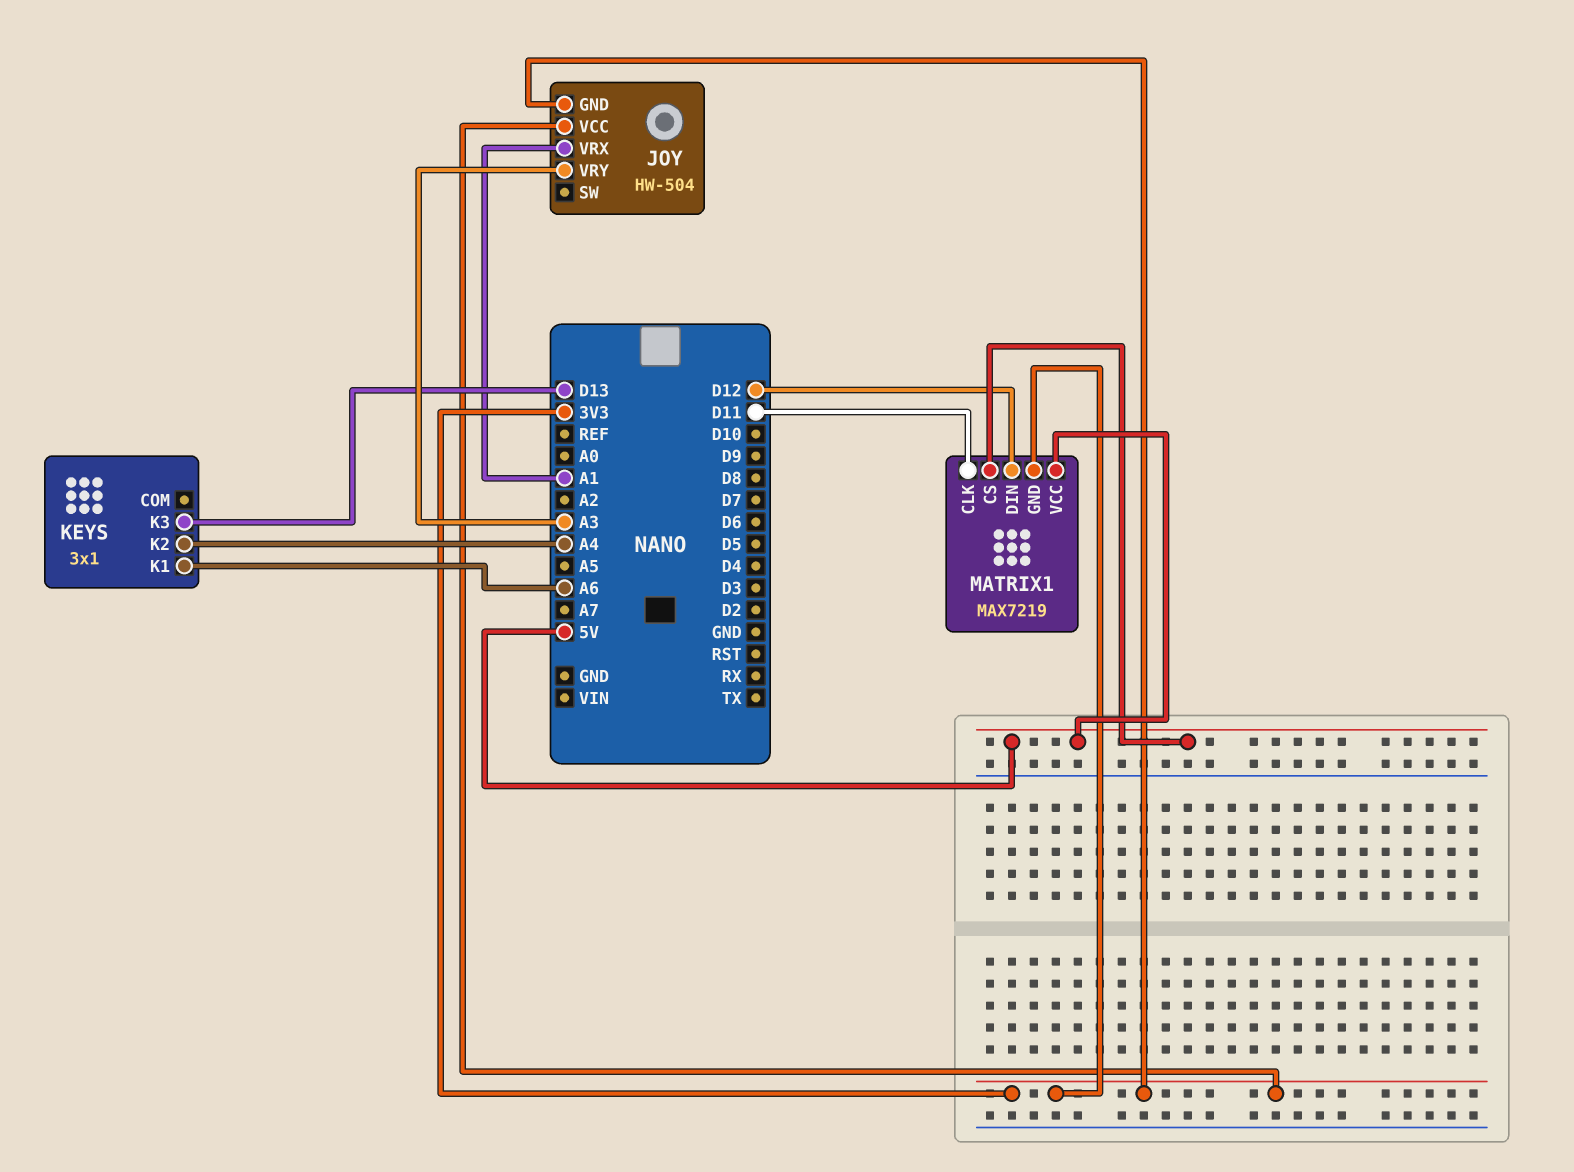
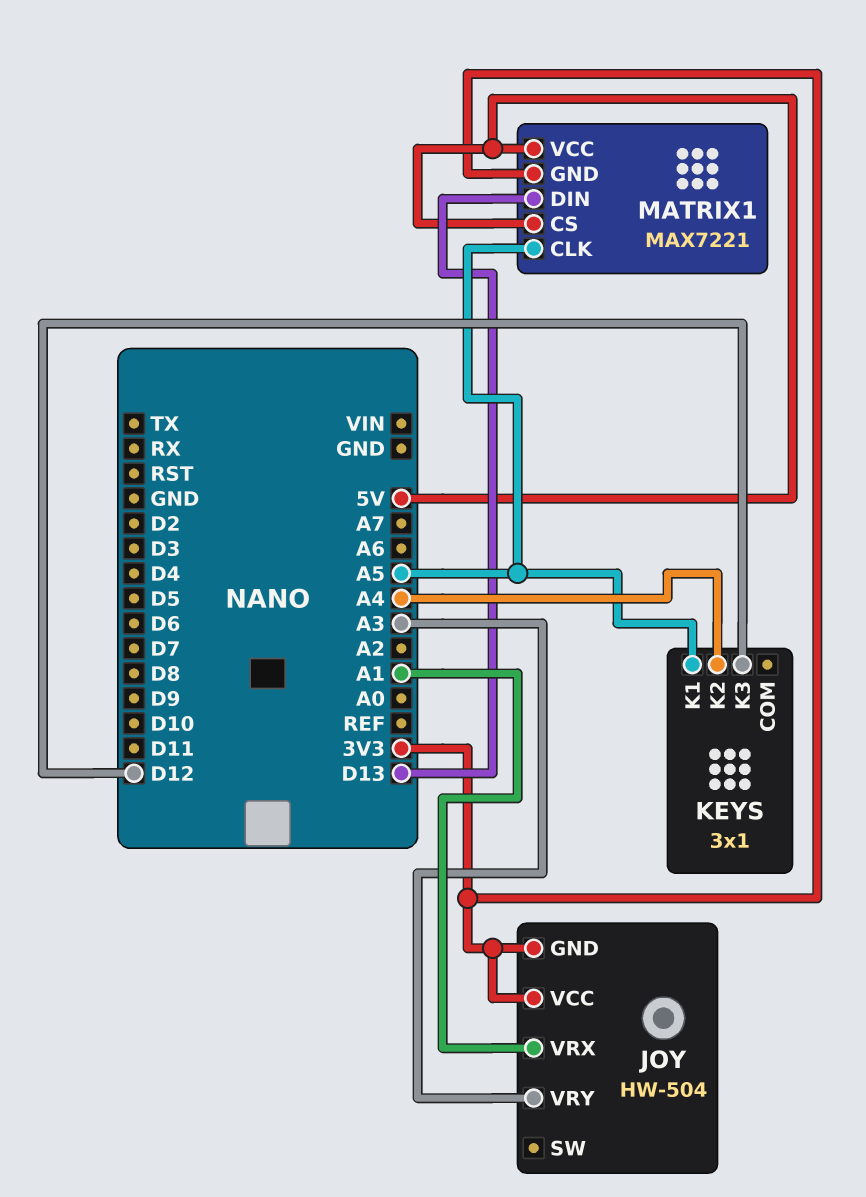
KEYS pin K1: A6 -> A5
KEYS pin K3: D13 -> D12
MATRIX1: MAX7219 -> MAX7221
MATRIX1 pin CLK: D11 -> A5
MATRIX1 pin DIN: D12 -> D13

